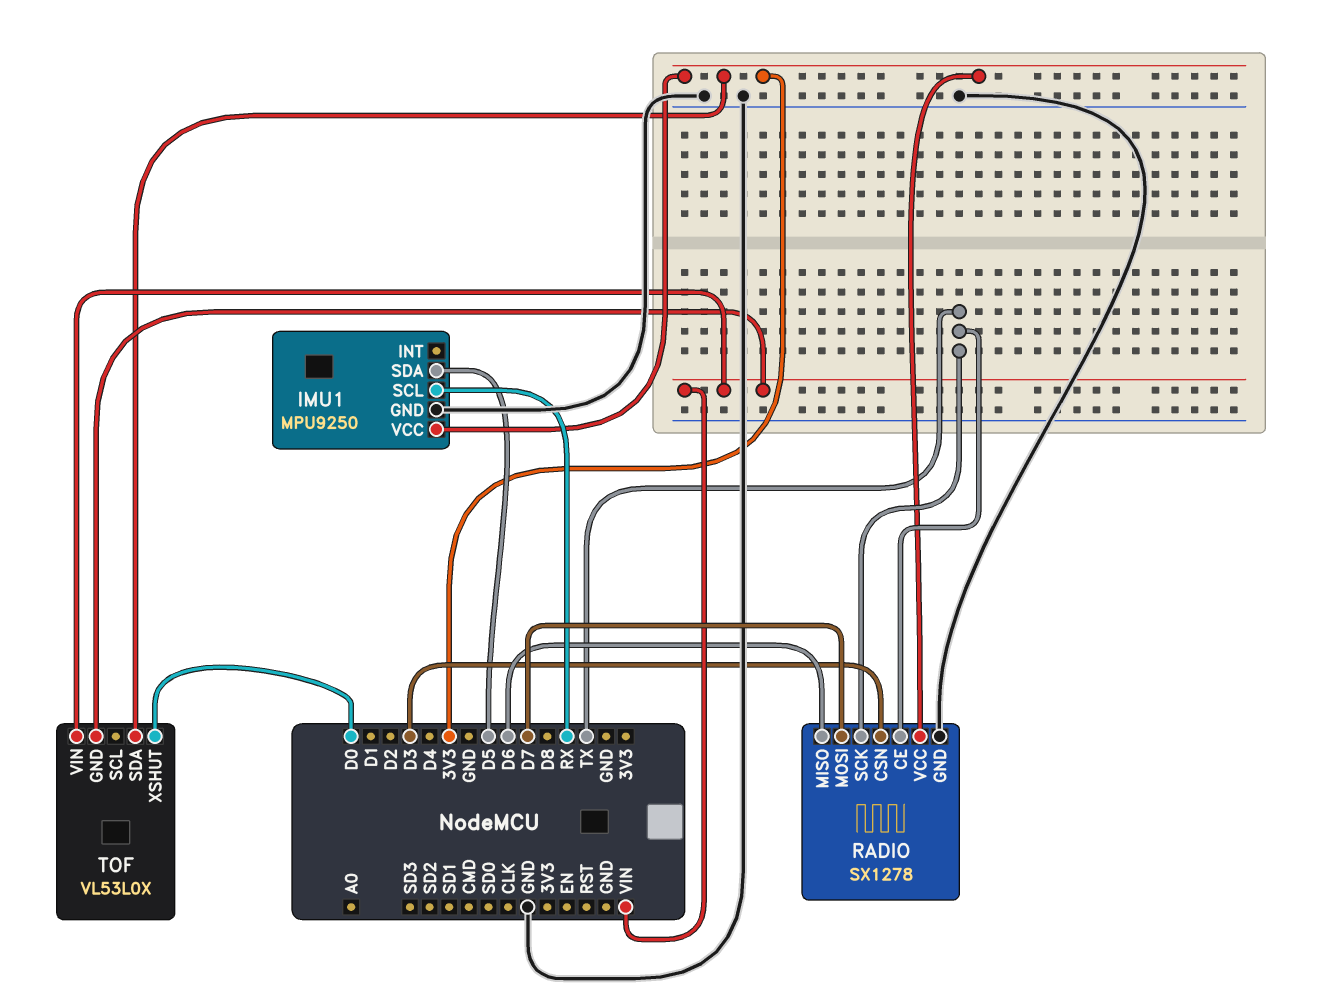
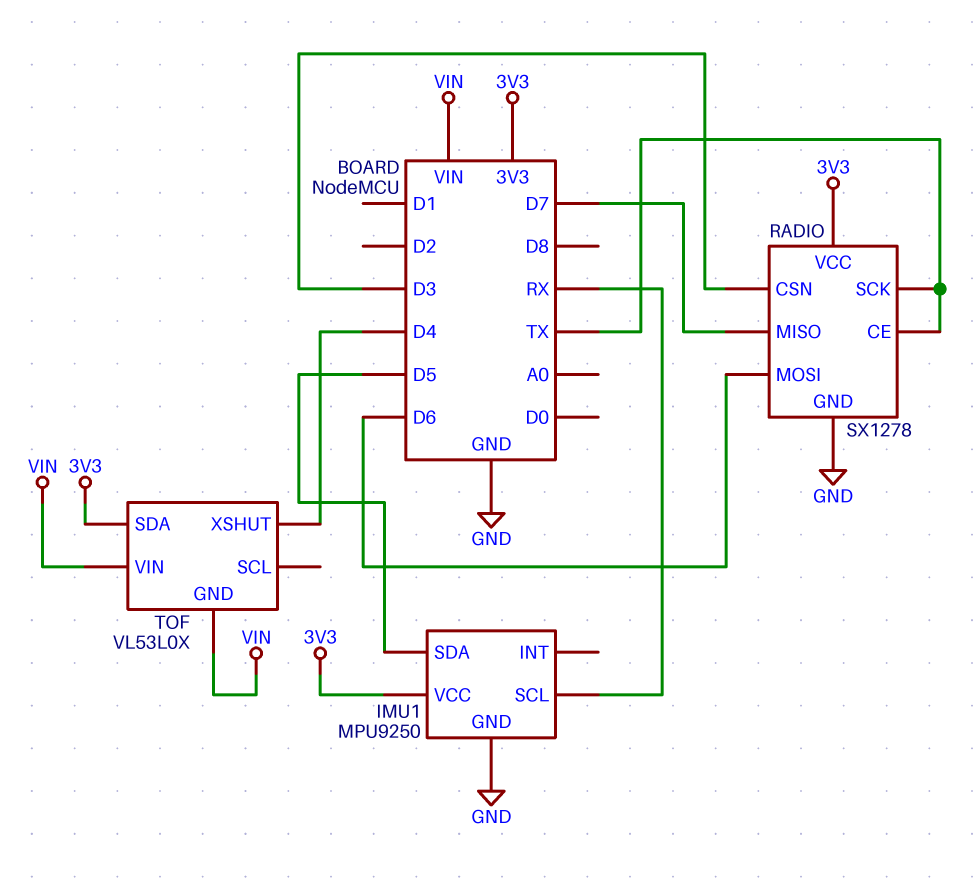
RADIO pin MISO: D6 -> D7
RADIO pin MOSI: D7 -> D6
TOF pin XSHUT: D0 -> D4

